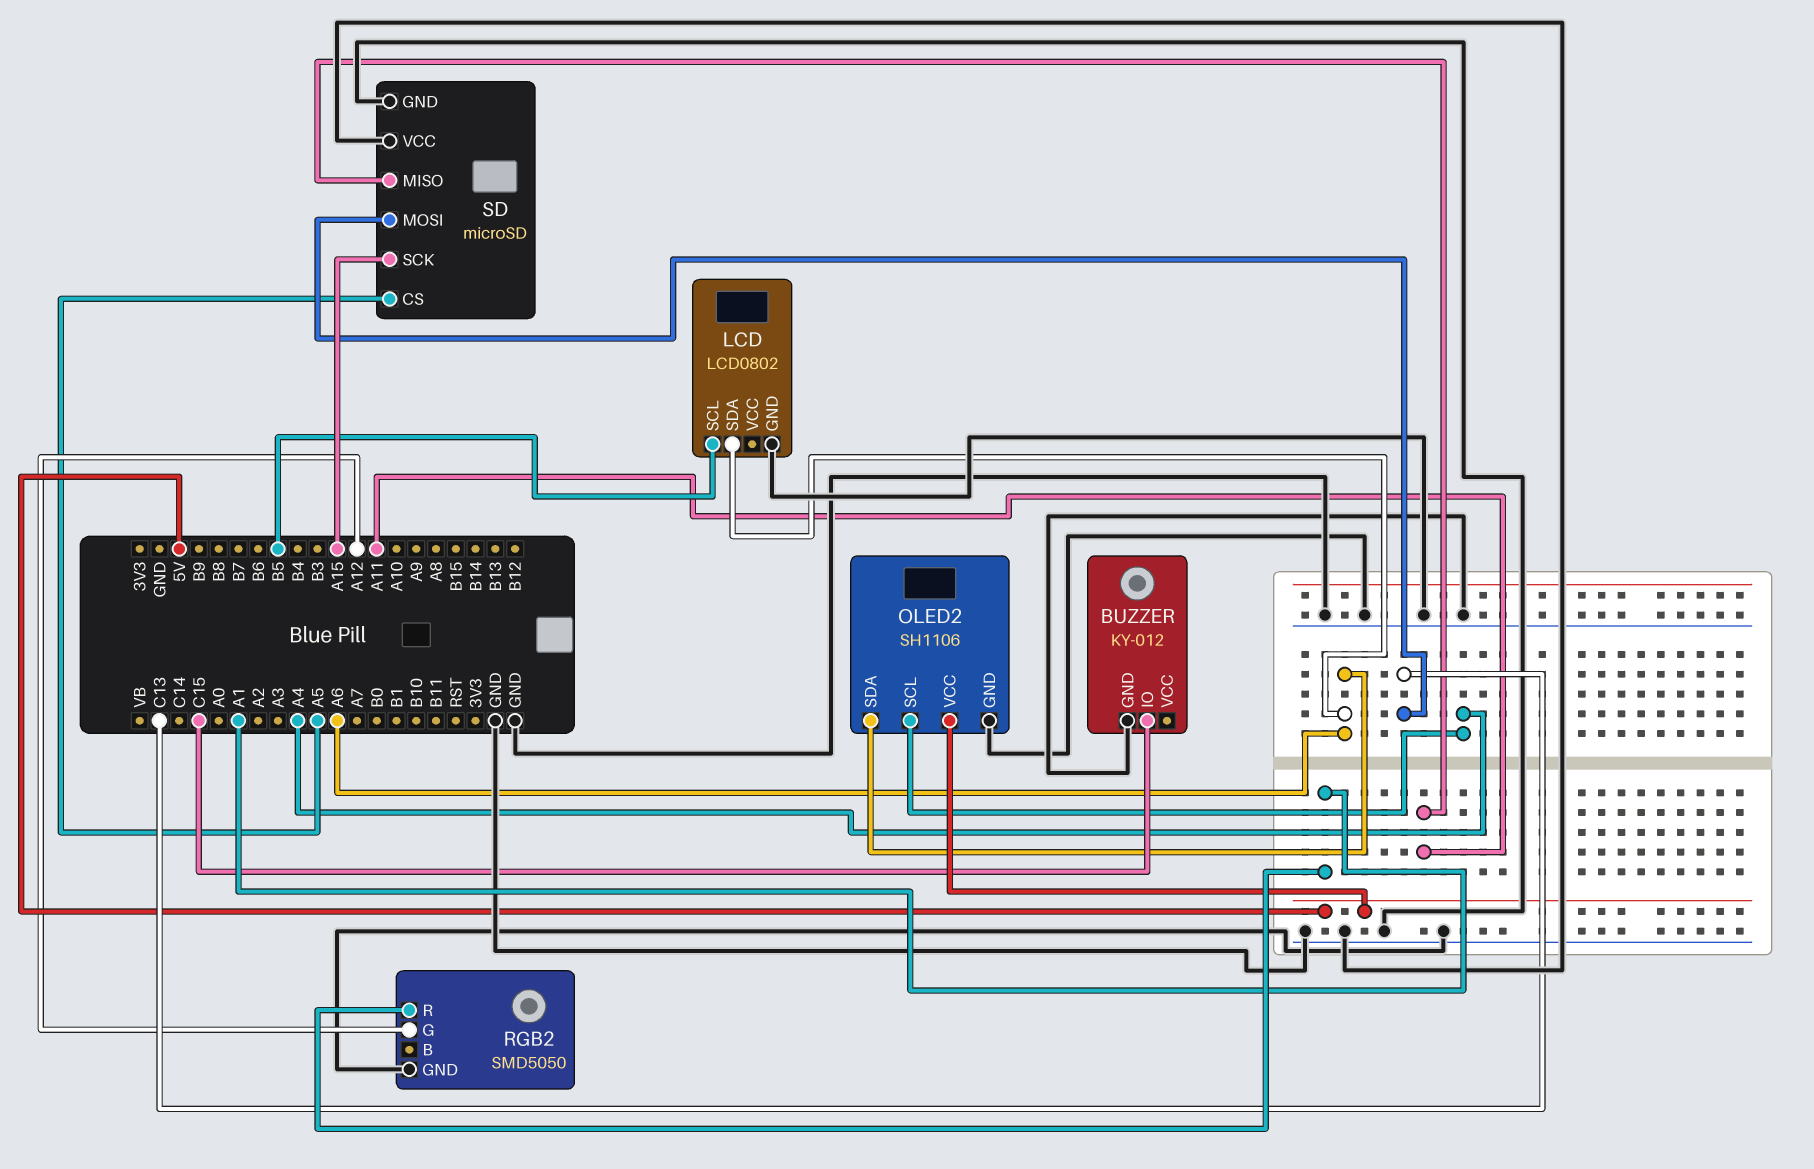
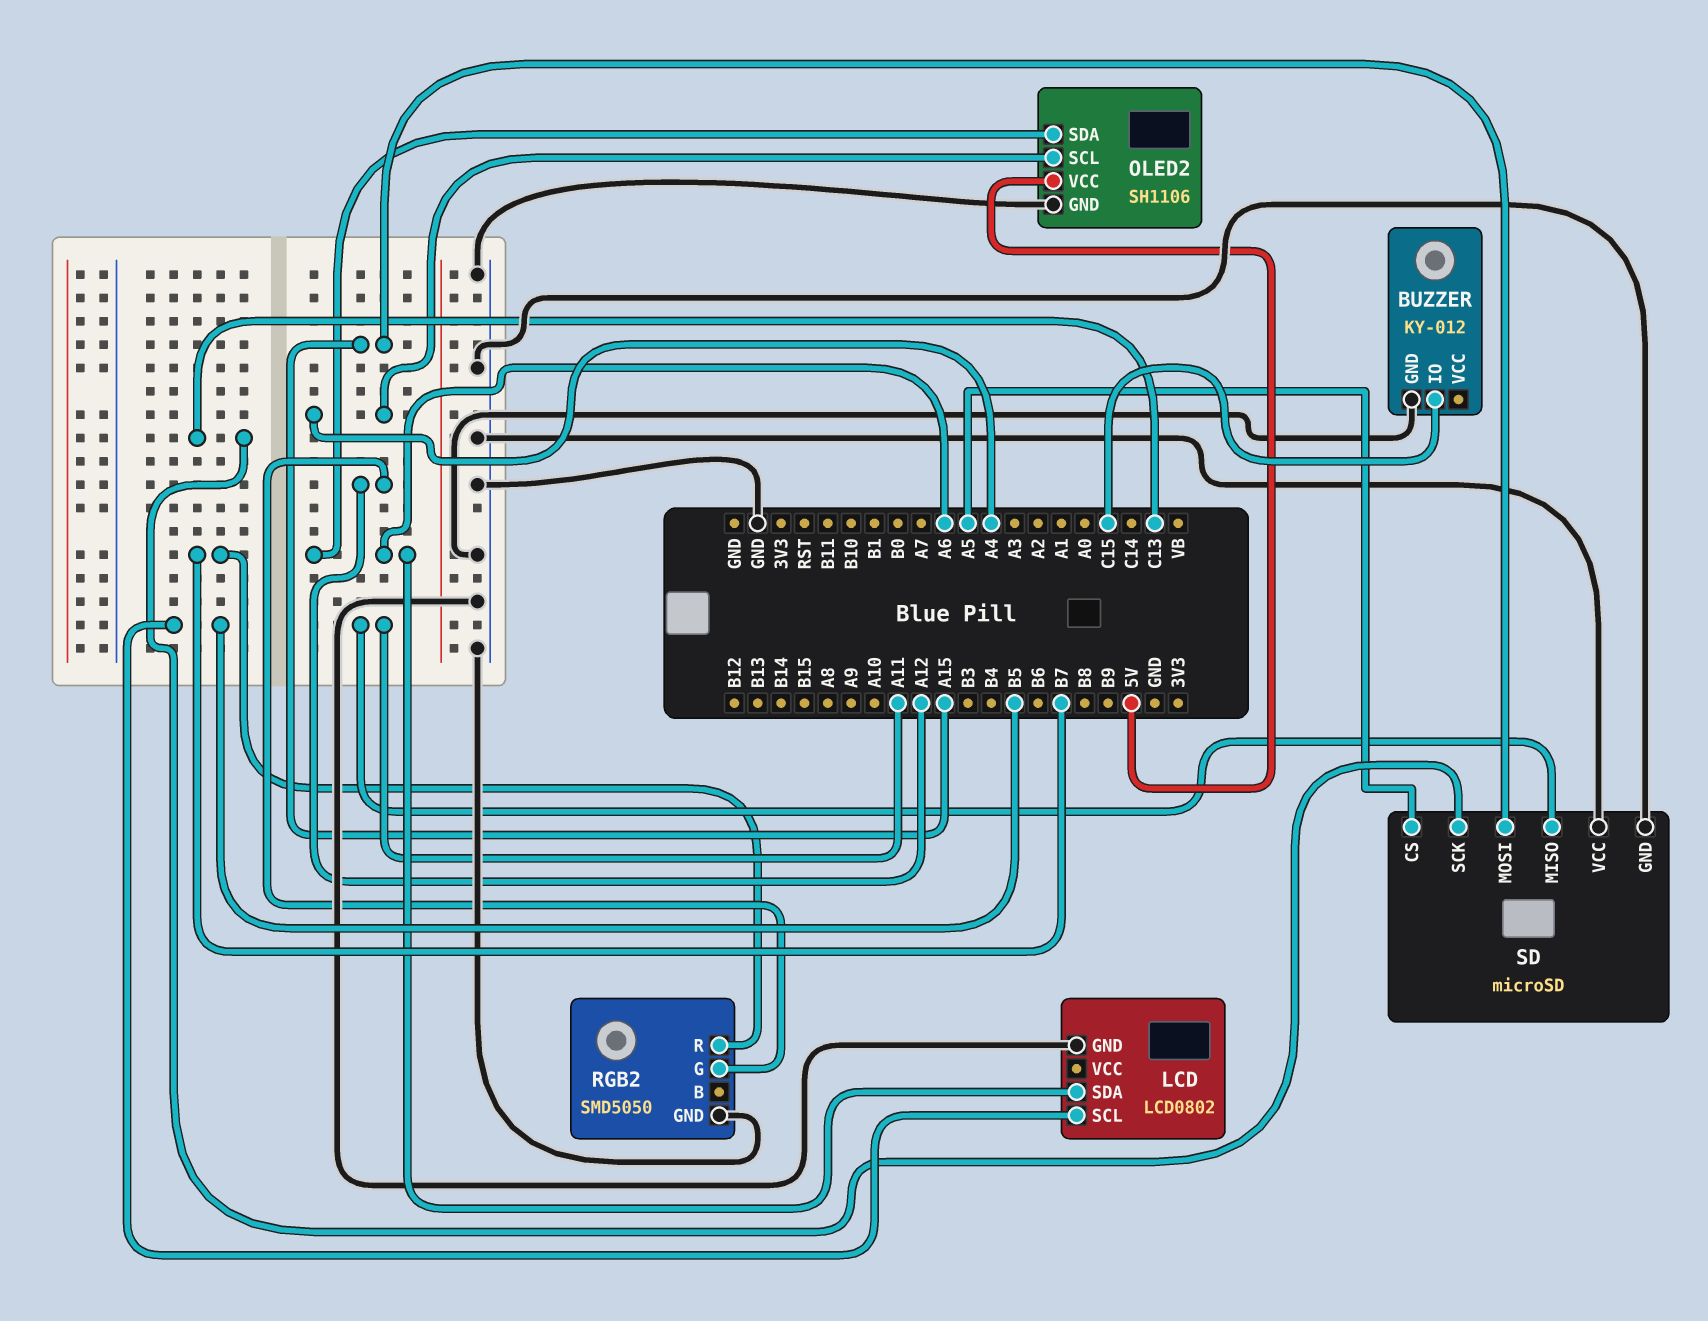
RGB2 pin R: A1 -> B7
SD pin MOSI: C13 -> A15
SD pin SCK: A15 -> C13

